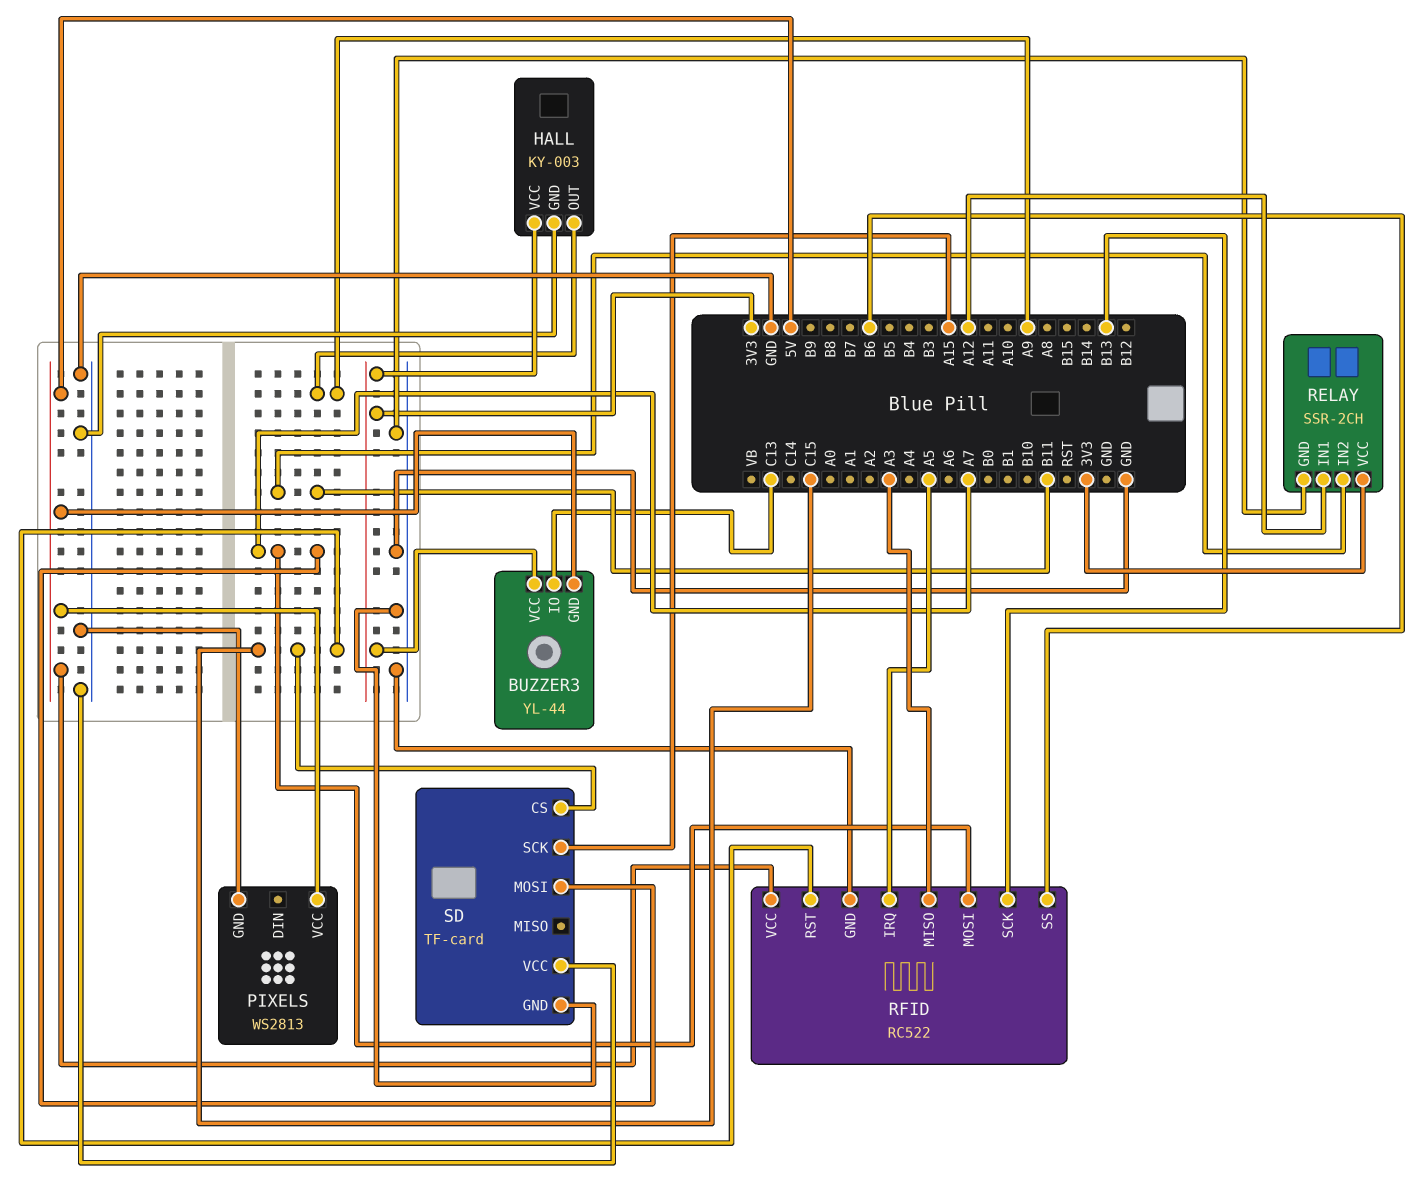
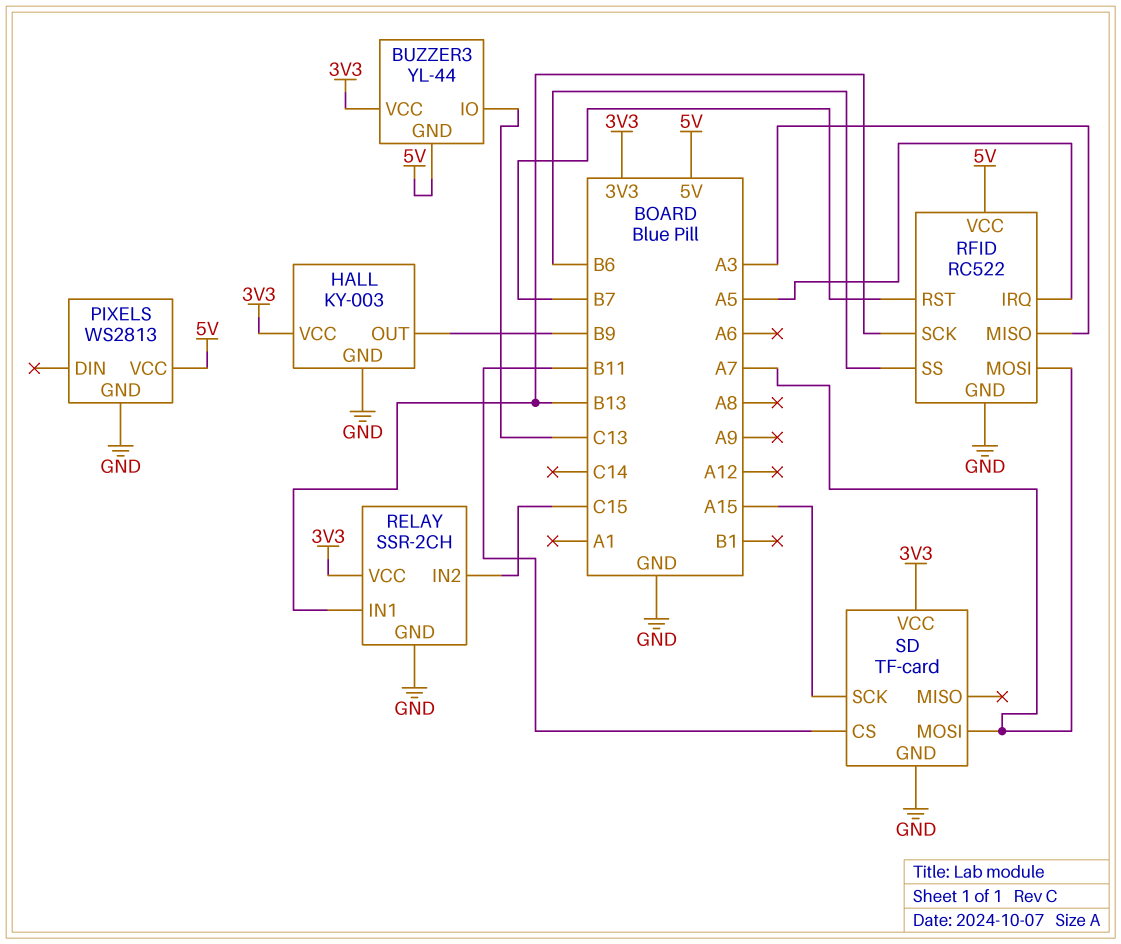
HALL pin OUT: A9 -> B9
RELAY pin IN1: A12 -> B13
RELAY pin IN2: B11 -> C15
RFID pin RST: C15 -> B7
SD pin CS: C15 -> B11
SD pin VCC: GND -> 3V3

